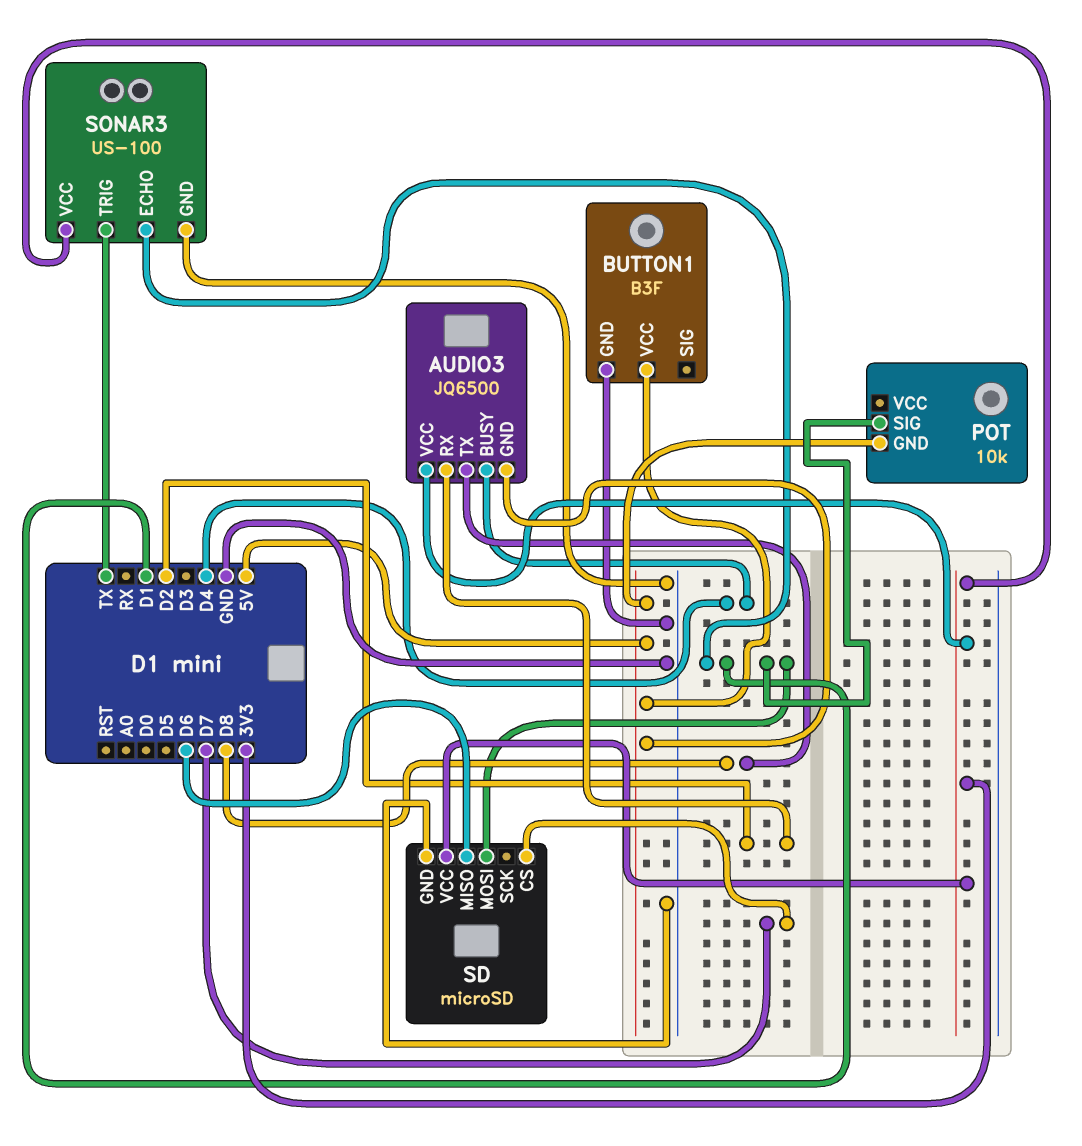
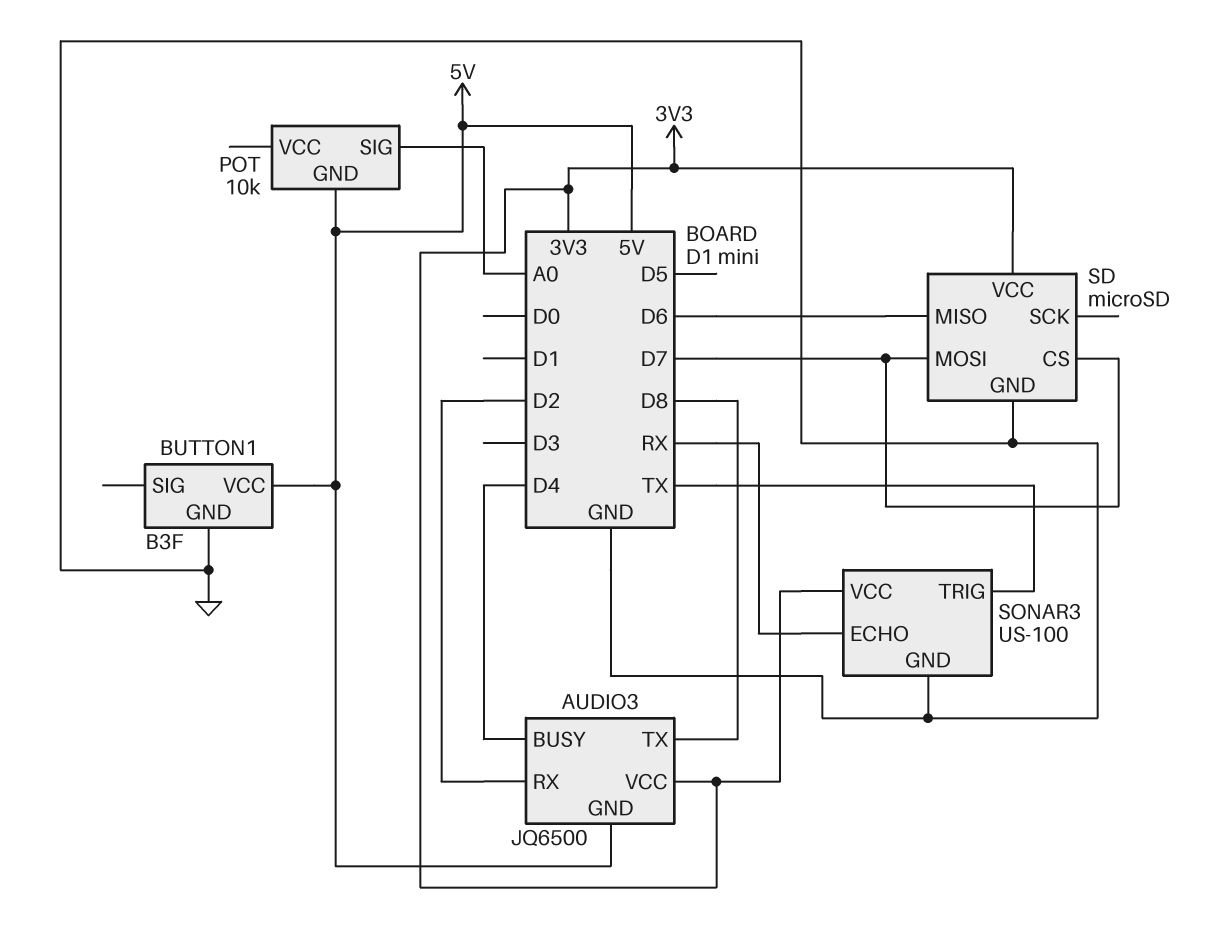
POT pin SIG: D1 -> A0
SD pin MOSI: D1 -> D7
SONAR3 pin ECHO: D1 -> RX

